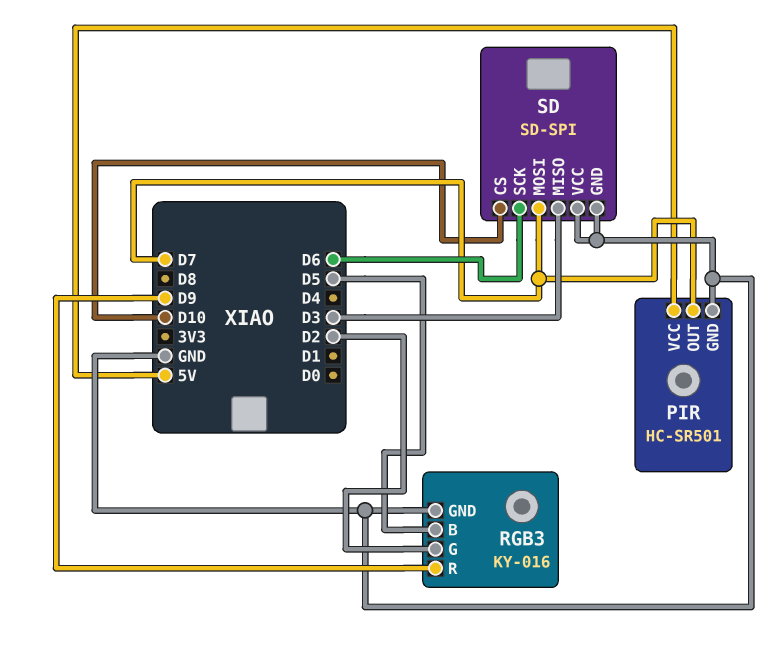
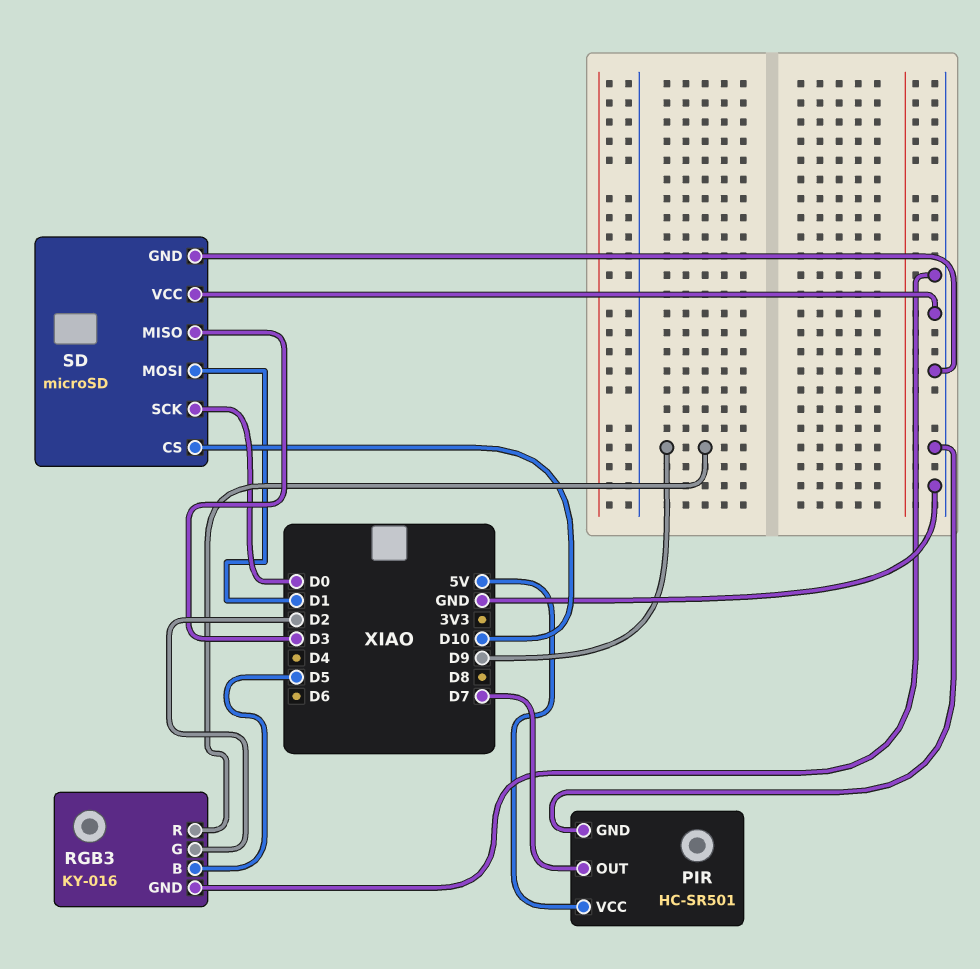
SD: SD-SPI -> microSD
SD pin MOSI: D7 -> D1
SD pin SCK: D6 -> D0

